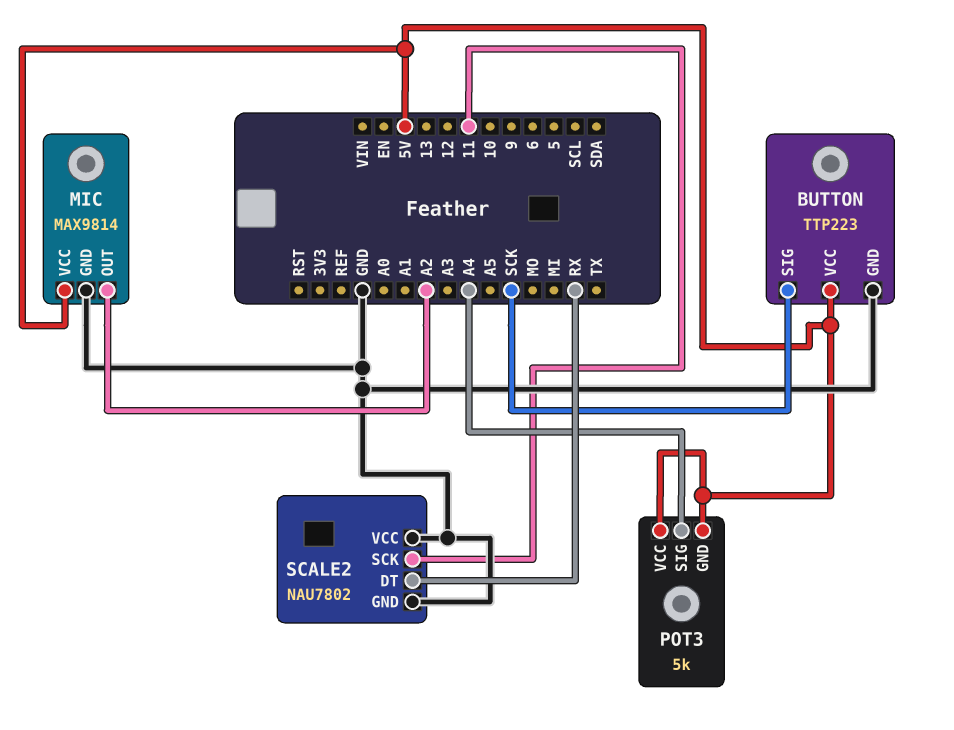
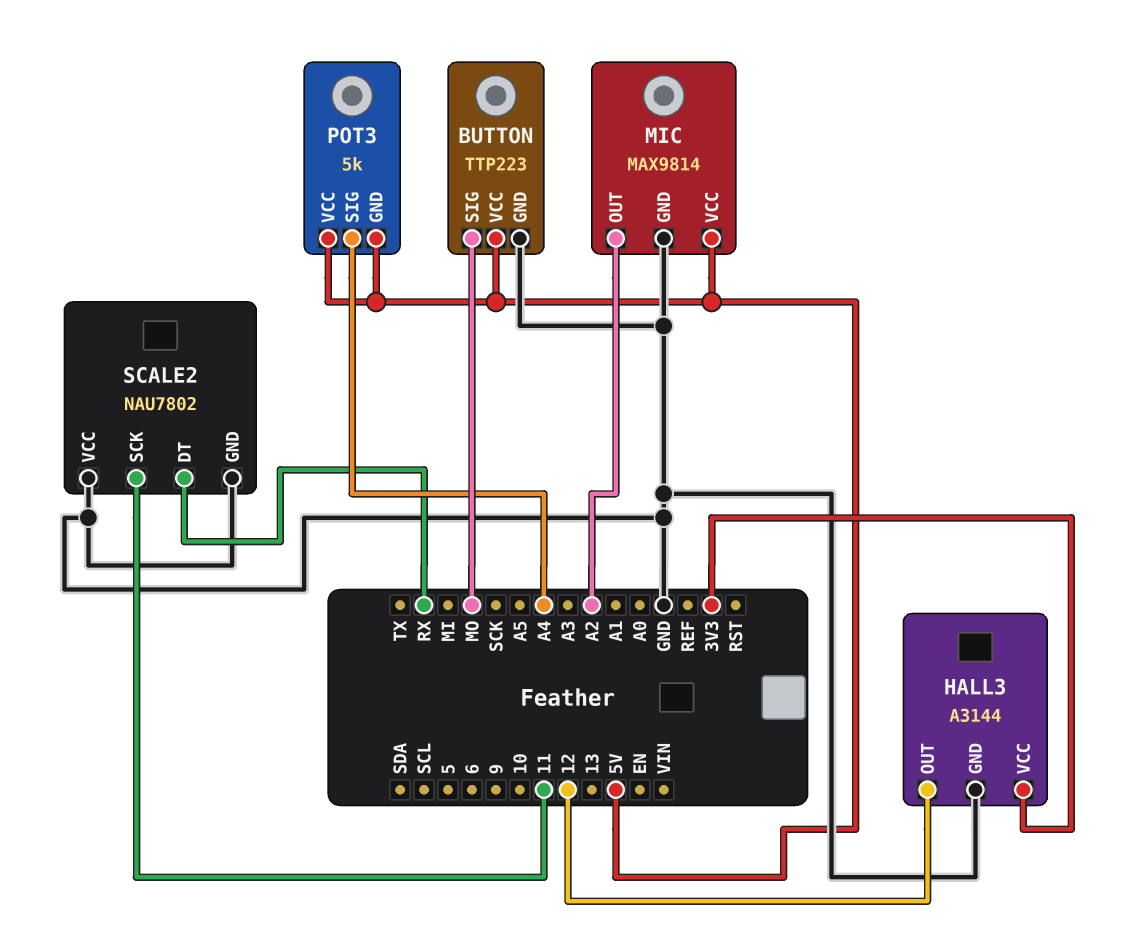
BUTTON pin SIG: SCK -> MO
HALL3: none -> A3144
HALL3 pin GND: none -> GND
HALL3 pin OUT: none -> 12
HALL3 pin VCC: none -> 3V3

